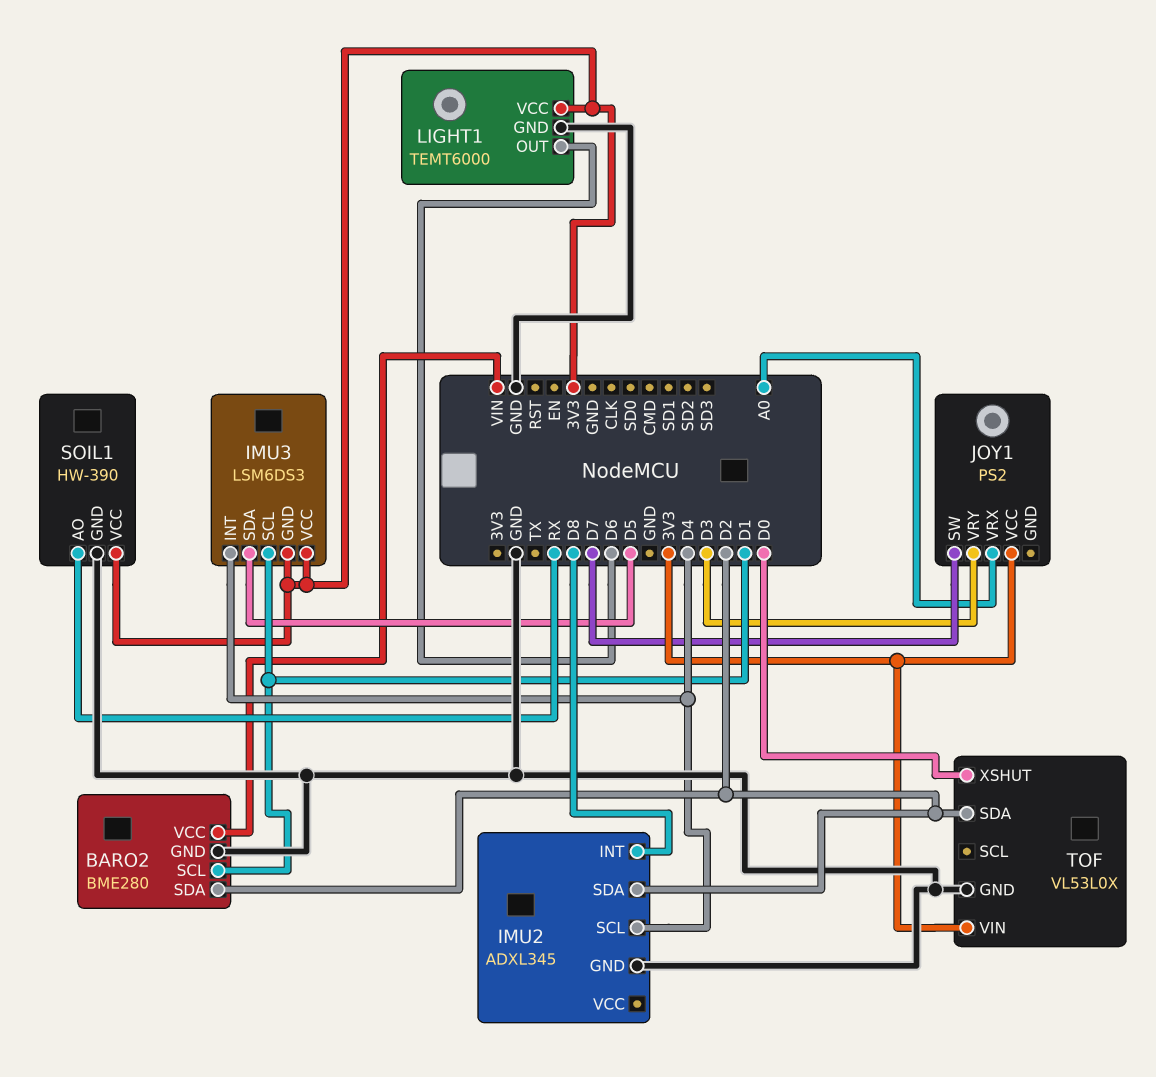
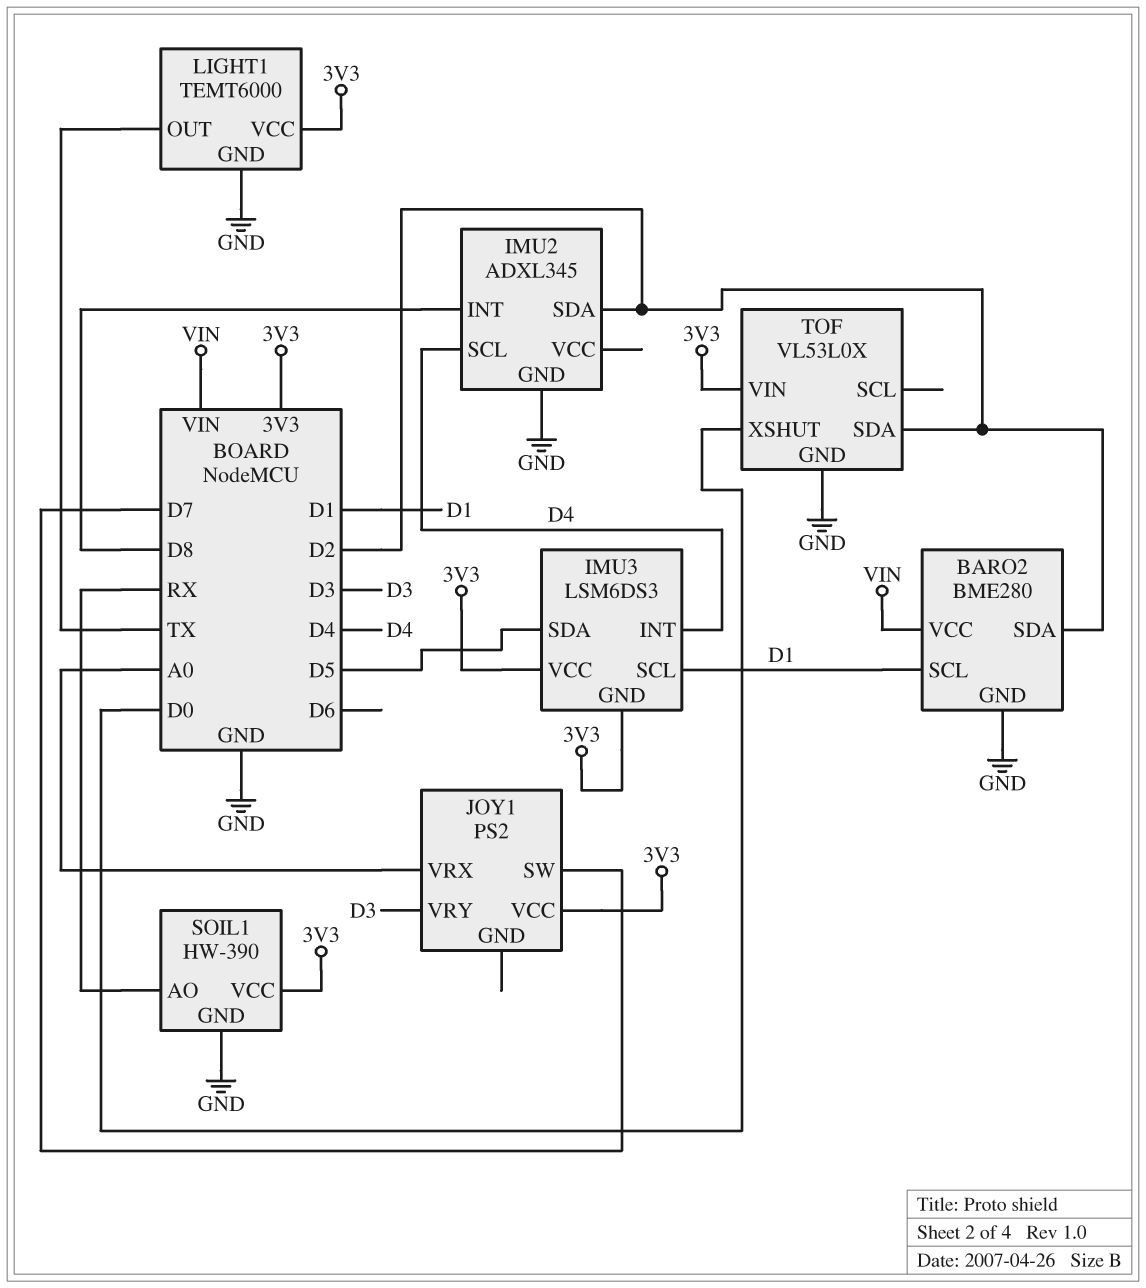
LIGHT1 pin OUT: D6 -> TX

